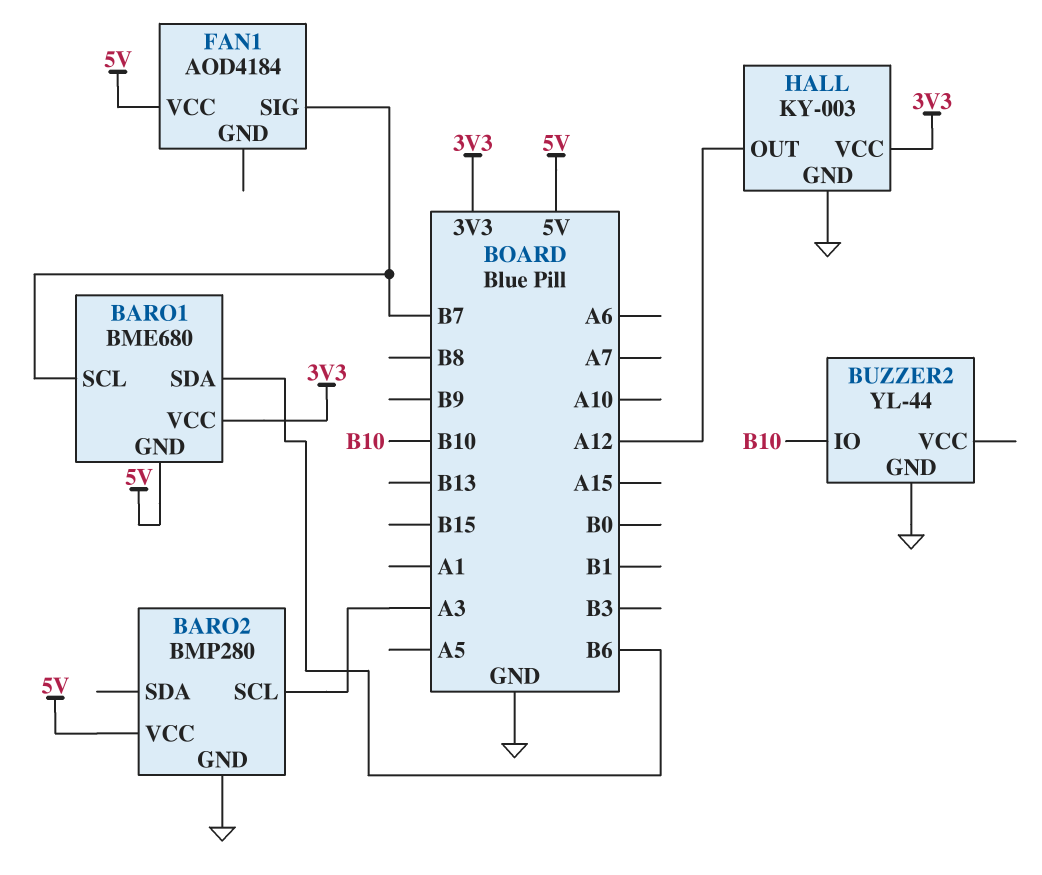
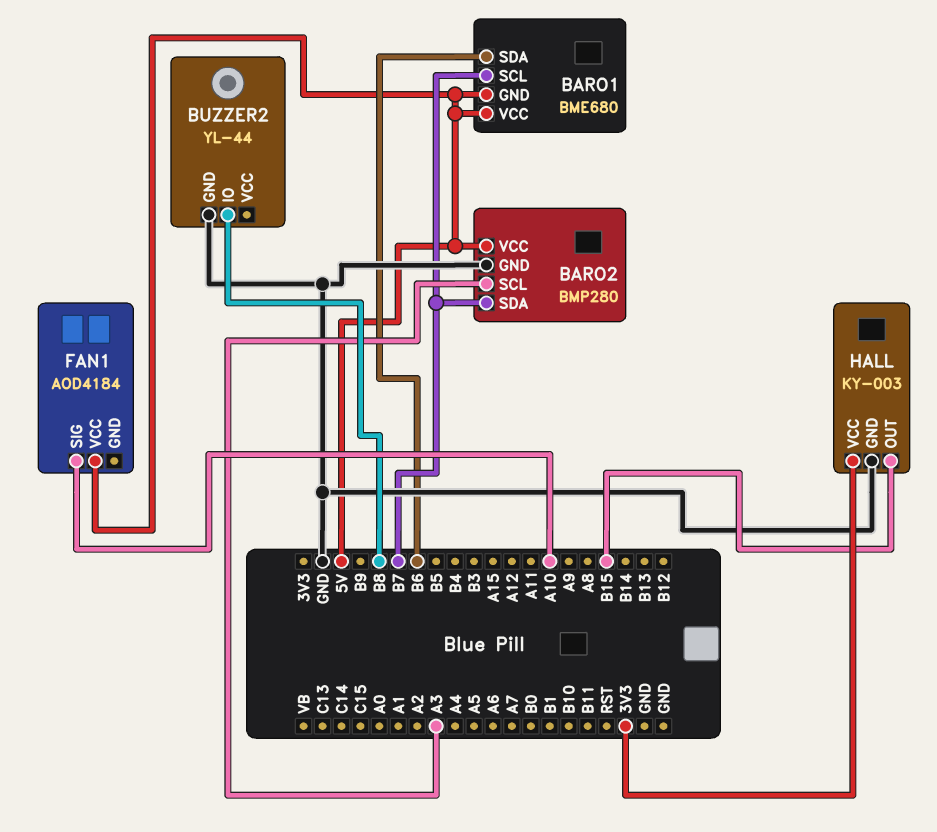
BARO1 pin VCC: 3V3 -> 5V
BARO2 pin SDA: none -> B7
BUZZER2 pin IO: B10 -> B8
FAN1 pin SIG: B7 -> A10
HALL pin OUT: A12 -> B15

